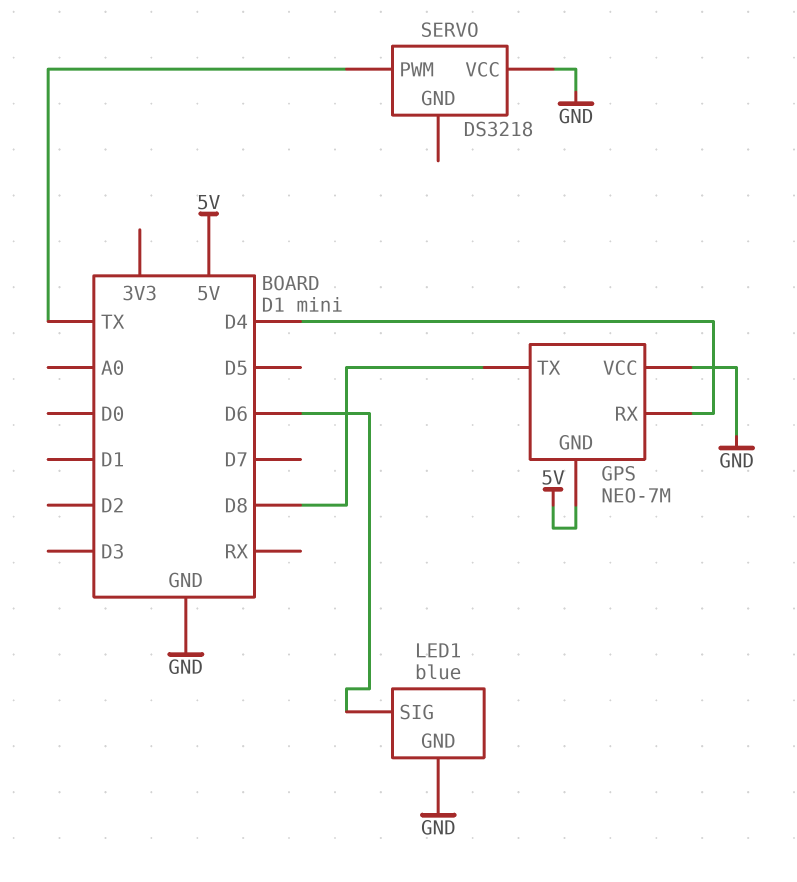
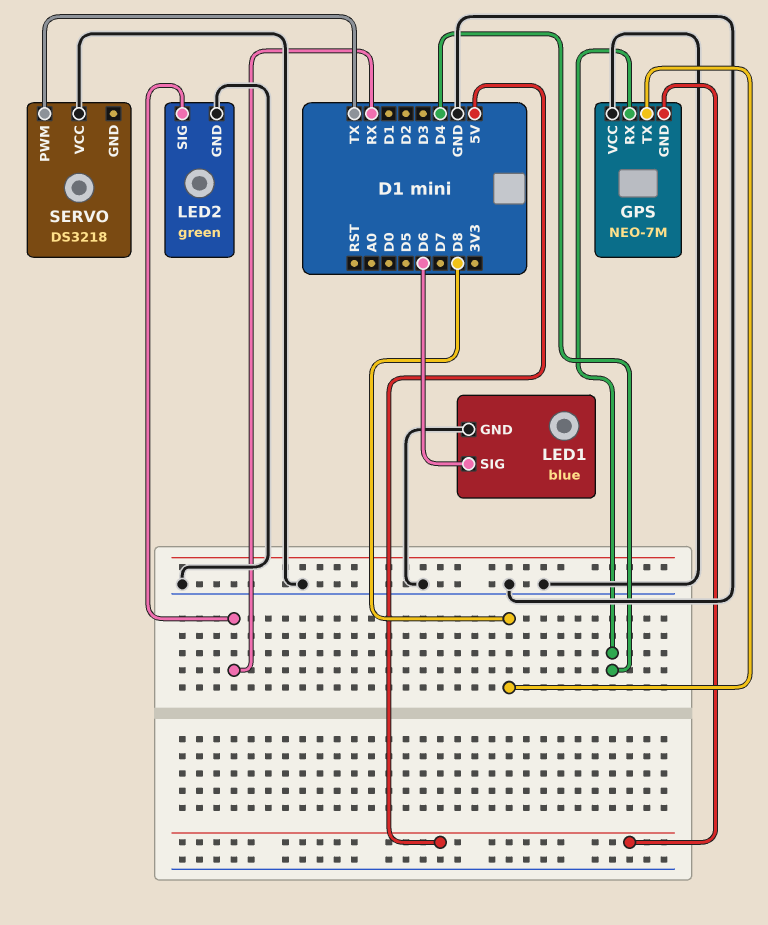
LED2: none -> green
LED2 pin GND: none -> GND
LED2 pin SIG: none -> RX

